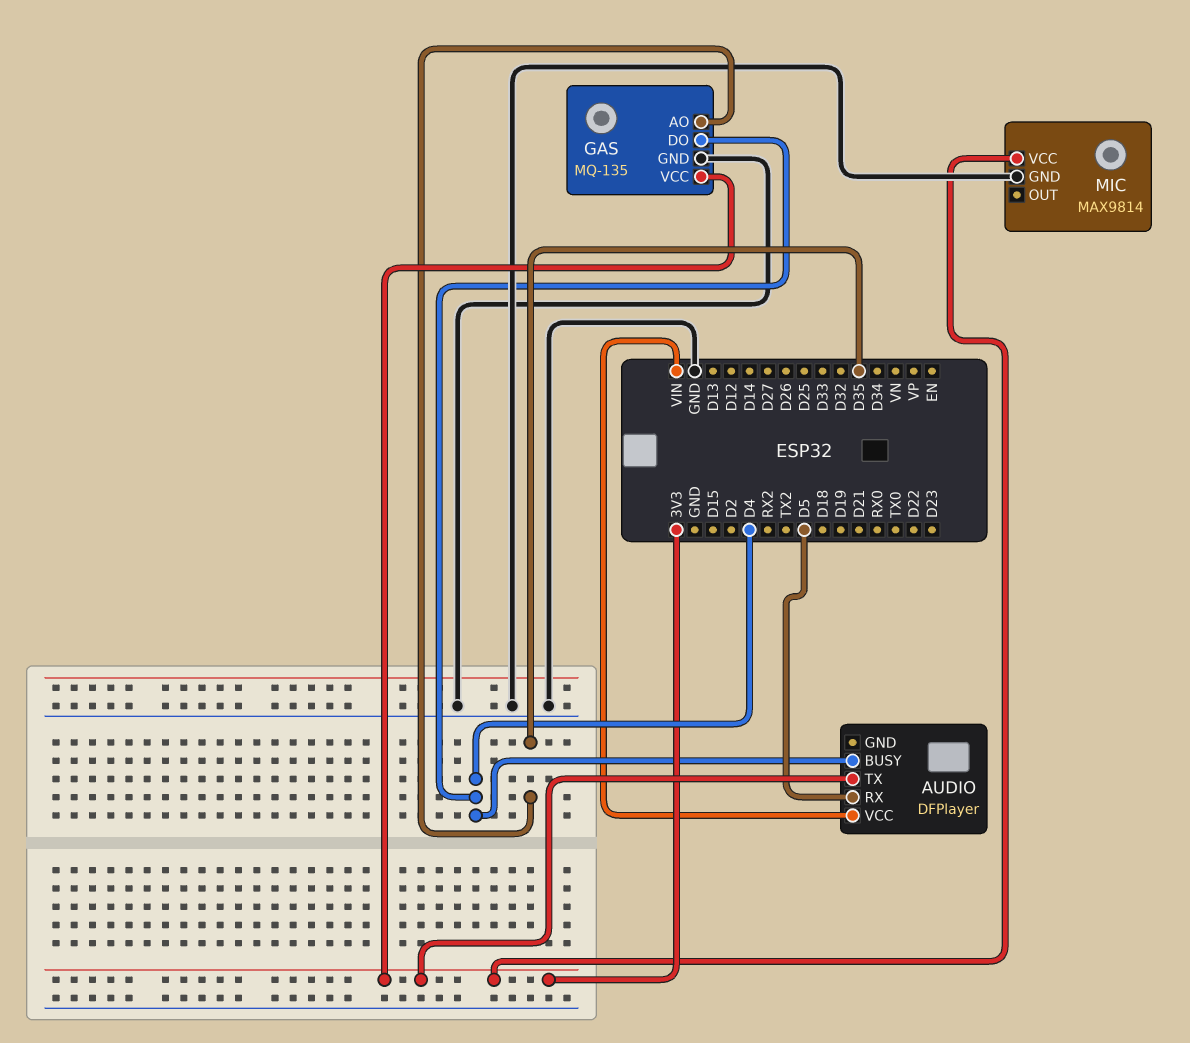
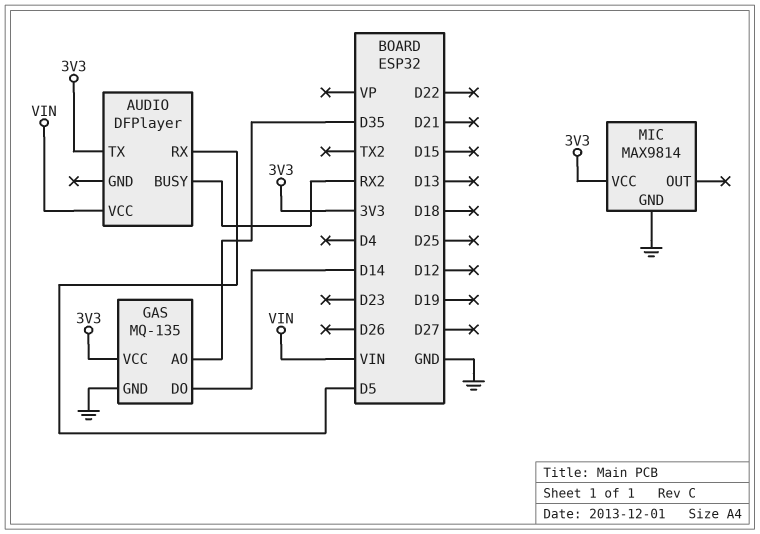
AUDIO pin BUSY: D4 -> RX2
GAS pin DO: D4 -> D14

